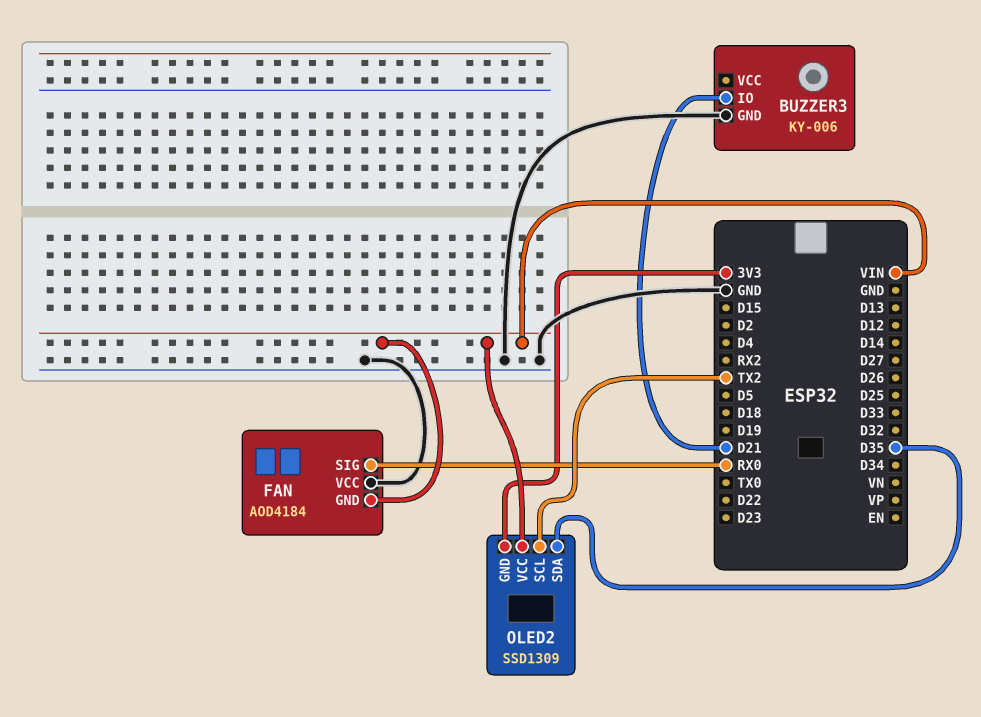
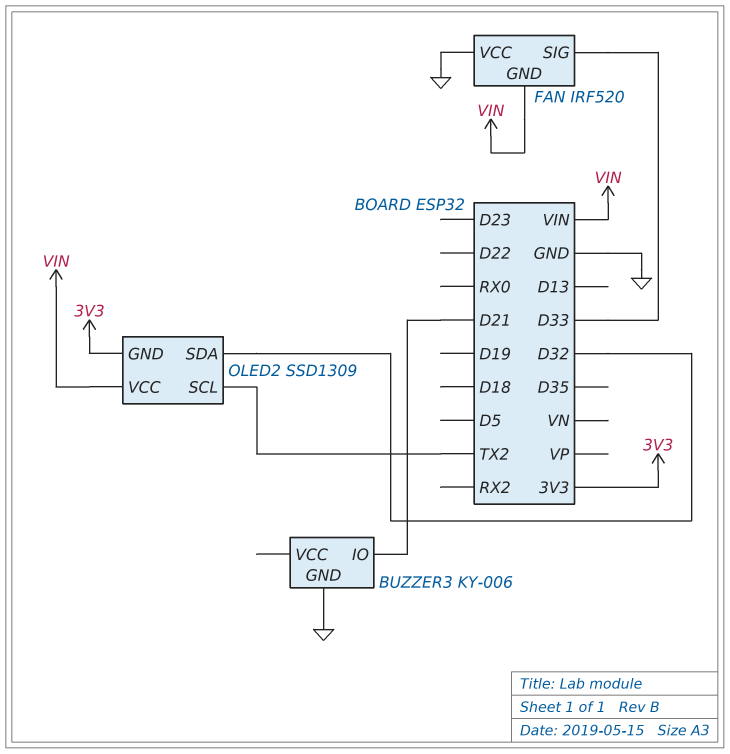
FAN: AOD4184 -> IRF520
FAN pin SIG: RX0 -> D33
OLED2 pin SDA: D35 -> D32

